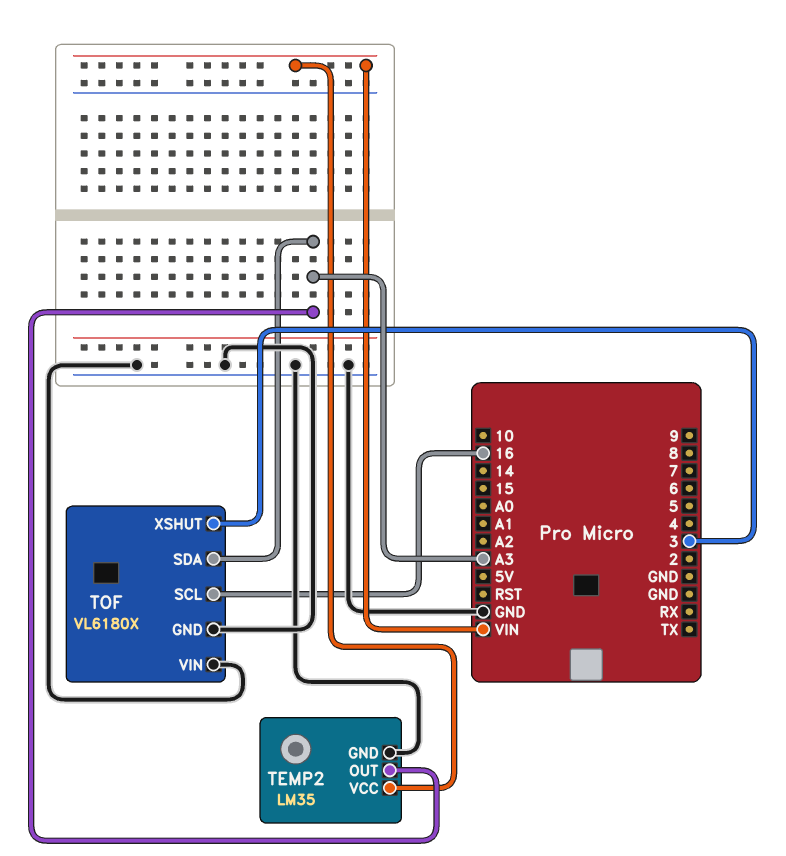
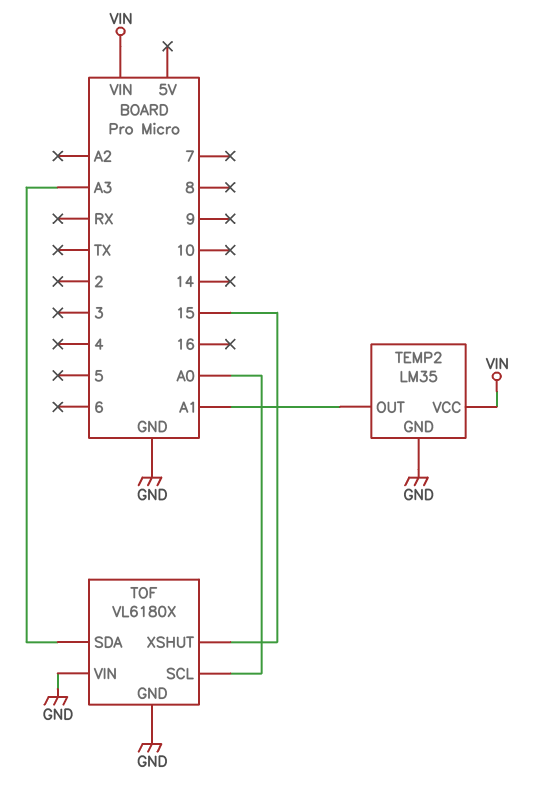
TEMP2 pin OUT: A3 -> A1
TOF pin SCL: 16 -> A0
TOF pin XSHUT: 3 -> 15

